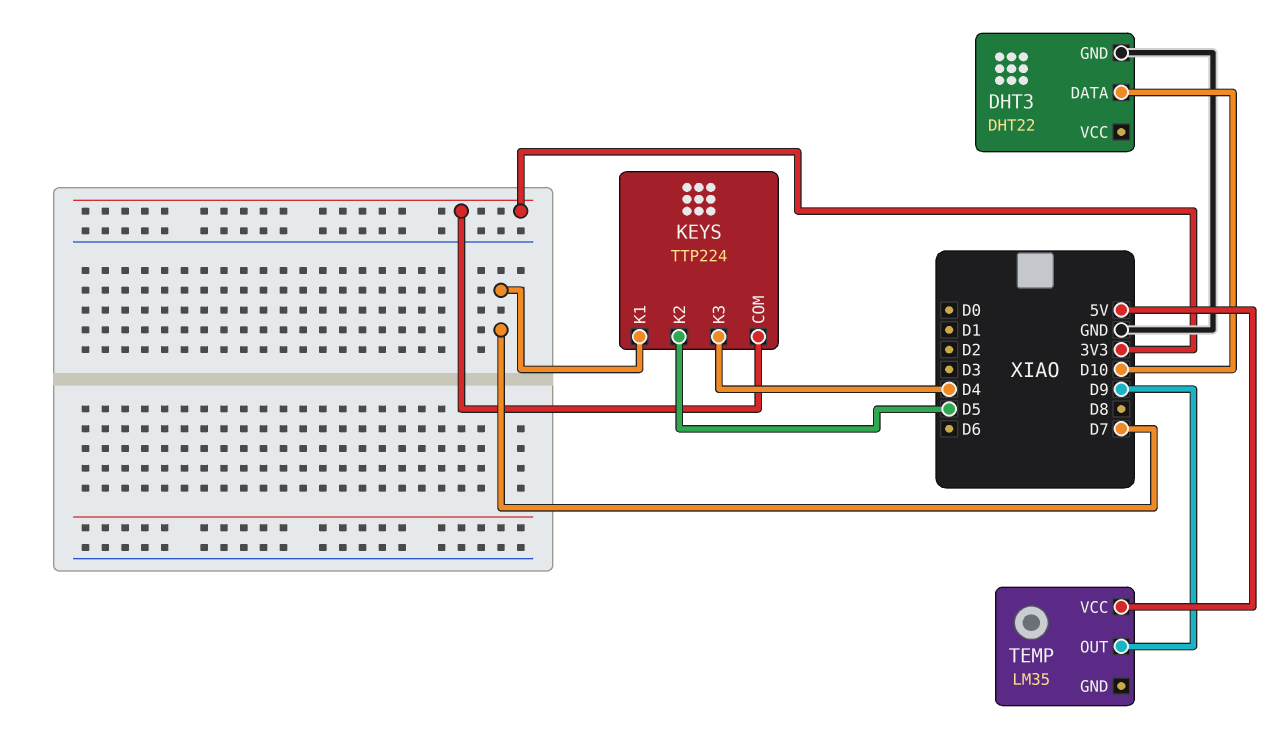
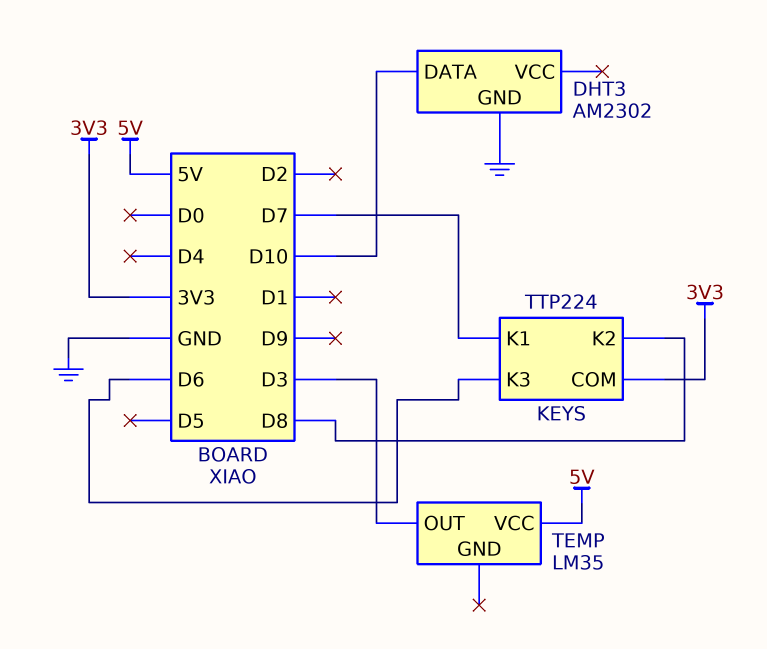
DHT3: DHT22 -> AM2302
KEYS pin K2: D5 -> D8
KEYS pin K3: D4 -> D6
TEMP pin OUT: D9 -> D3

